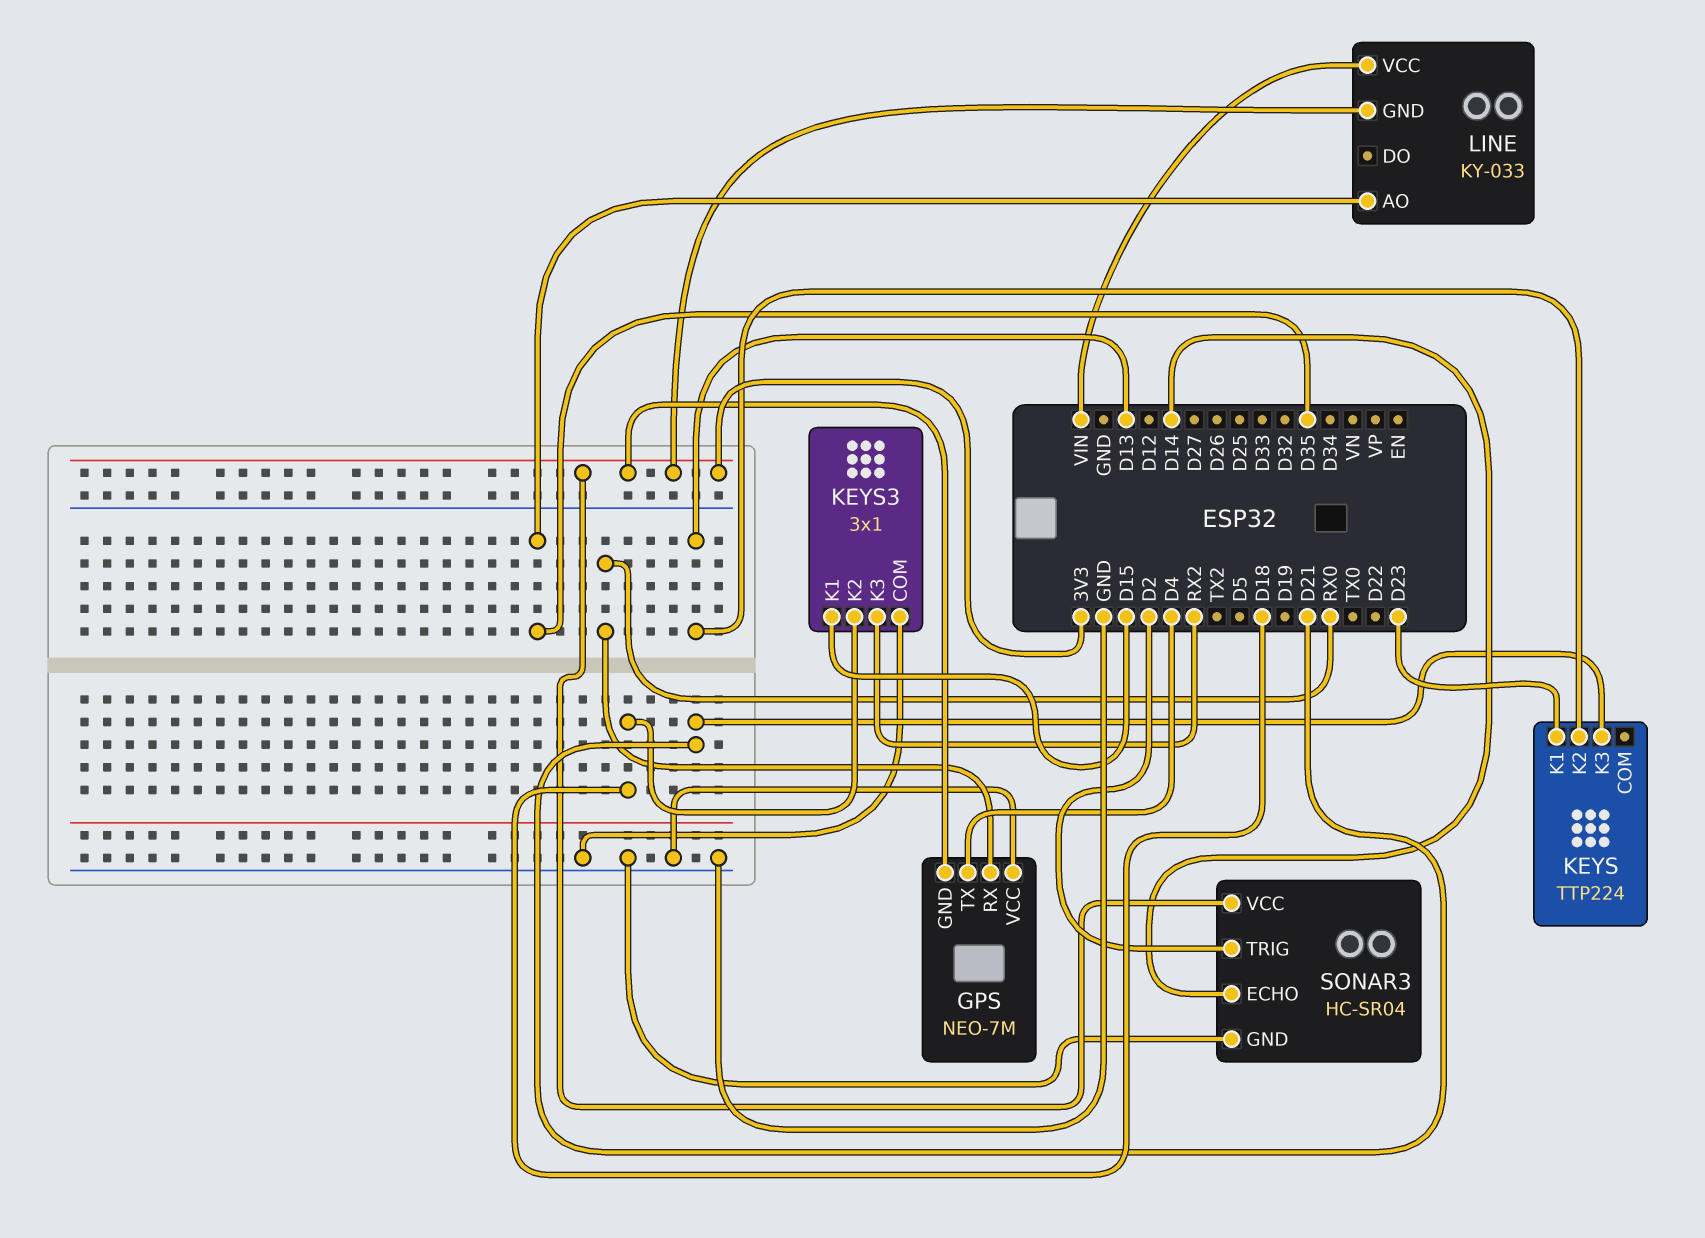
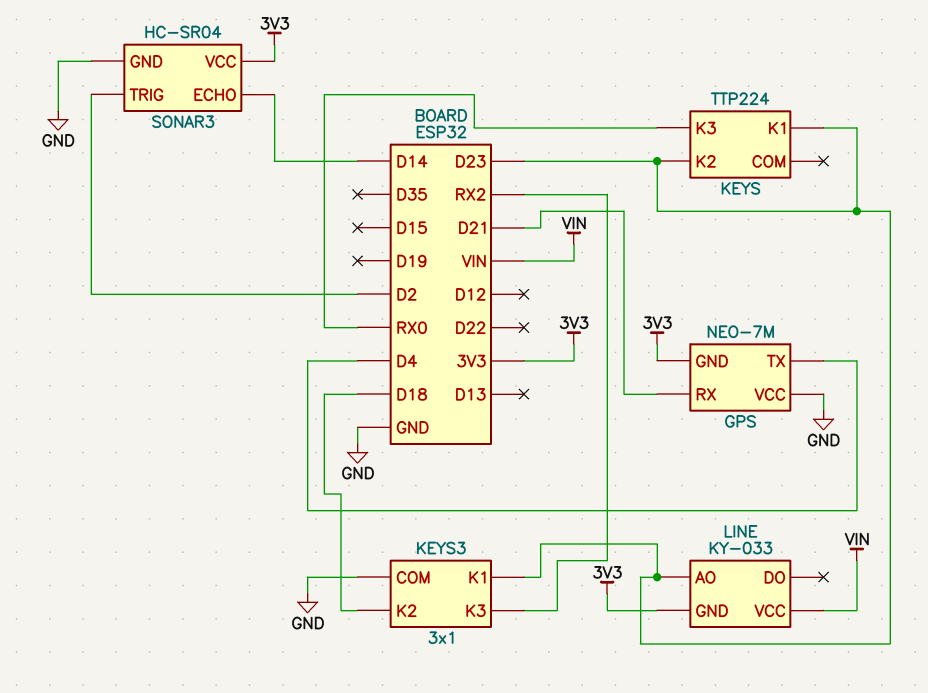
GPS pin RX: RX0 -> D21
KEYS pin K2: D13 -> D23
KEYS pin K3: D21 -> RX0
KEYS3 pin K1: D15 -> D23
LINE pin AO: D35 -> D23

